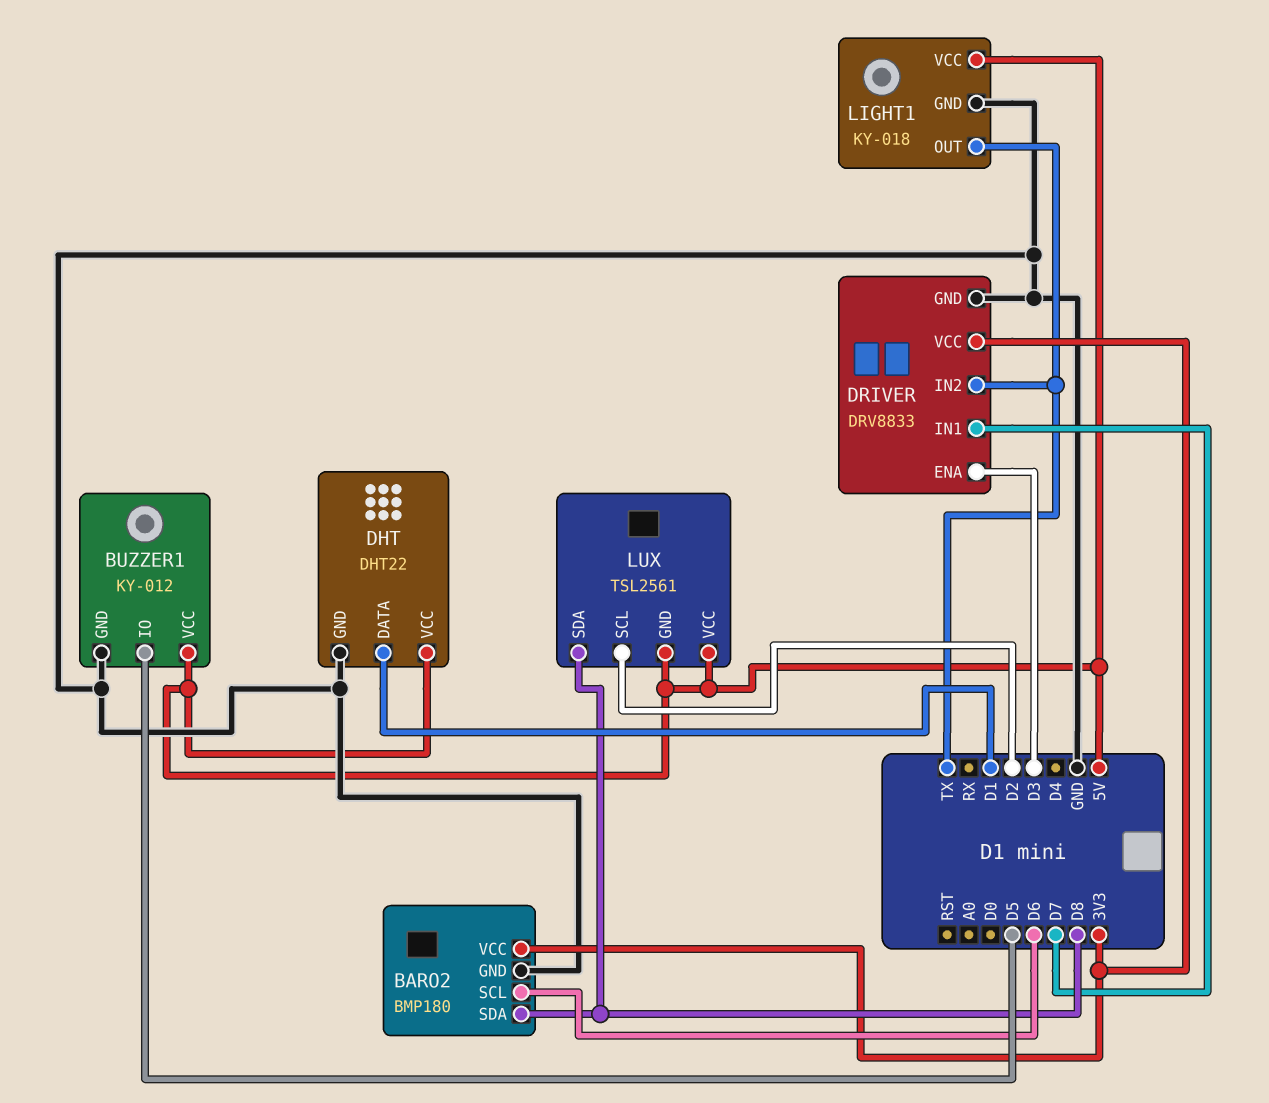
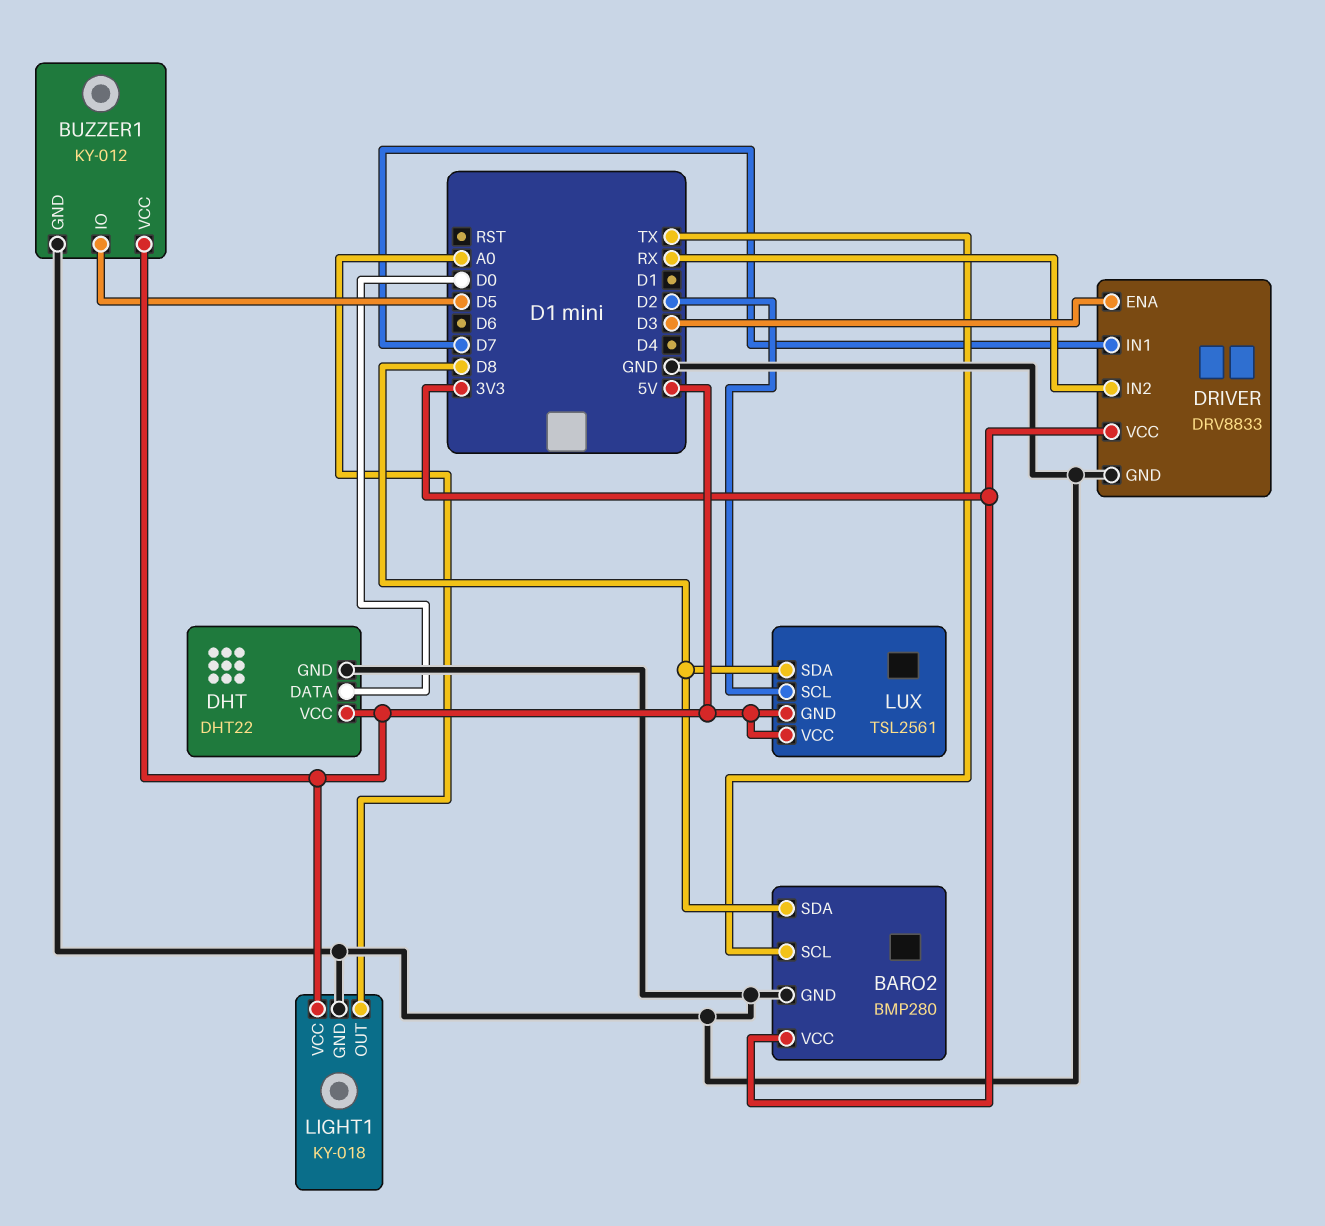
BARO2: BMP180 -> BMP280
BARO2 pin SCL: D6 -> TX
DHT pin DATA: D1 -> D0
DRIVER pin IN2: TX -> RX
LIGHT1 pin OUT: TX -> A0

